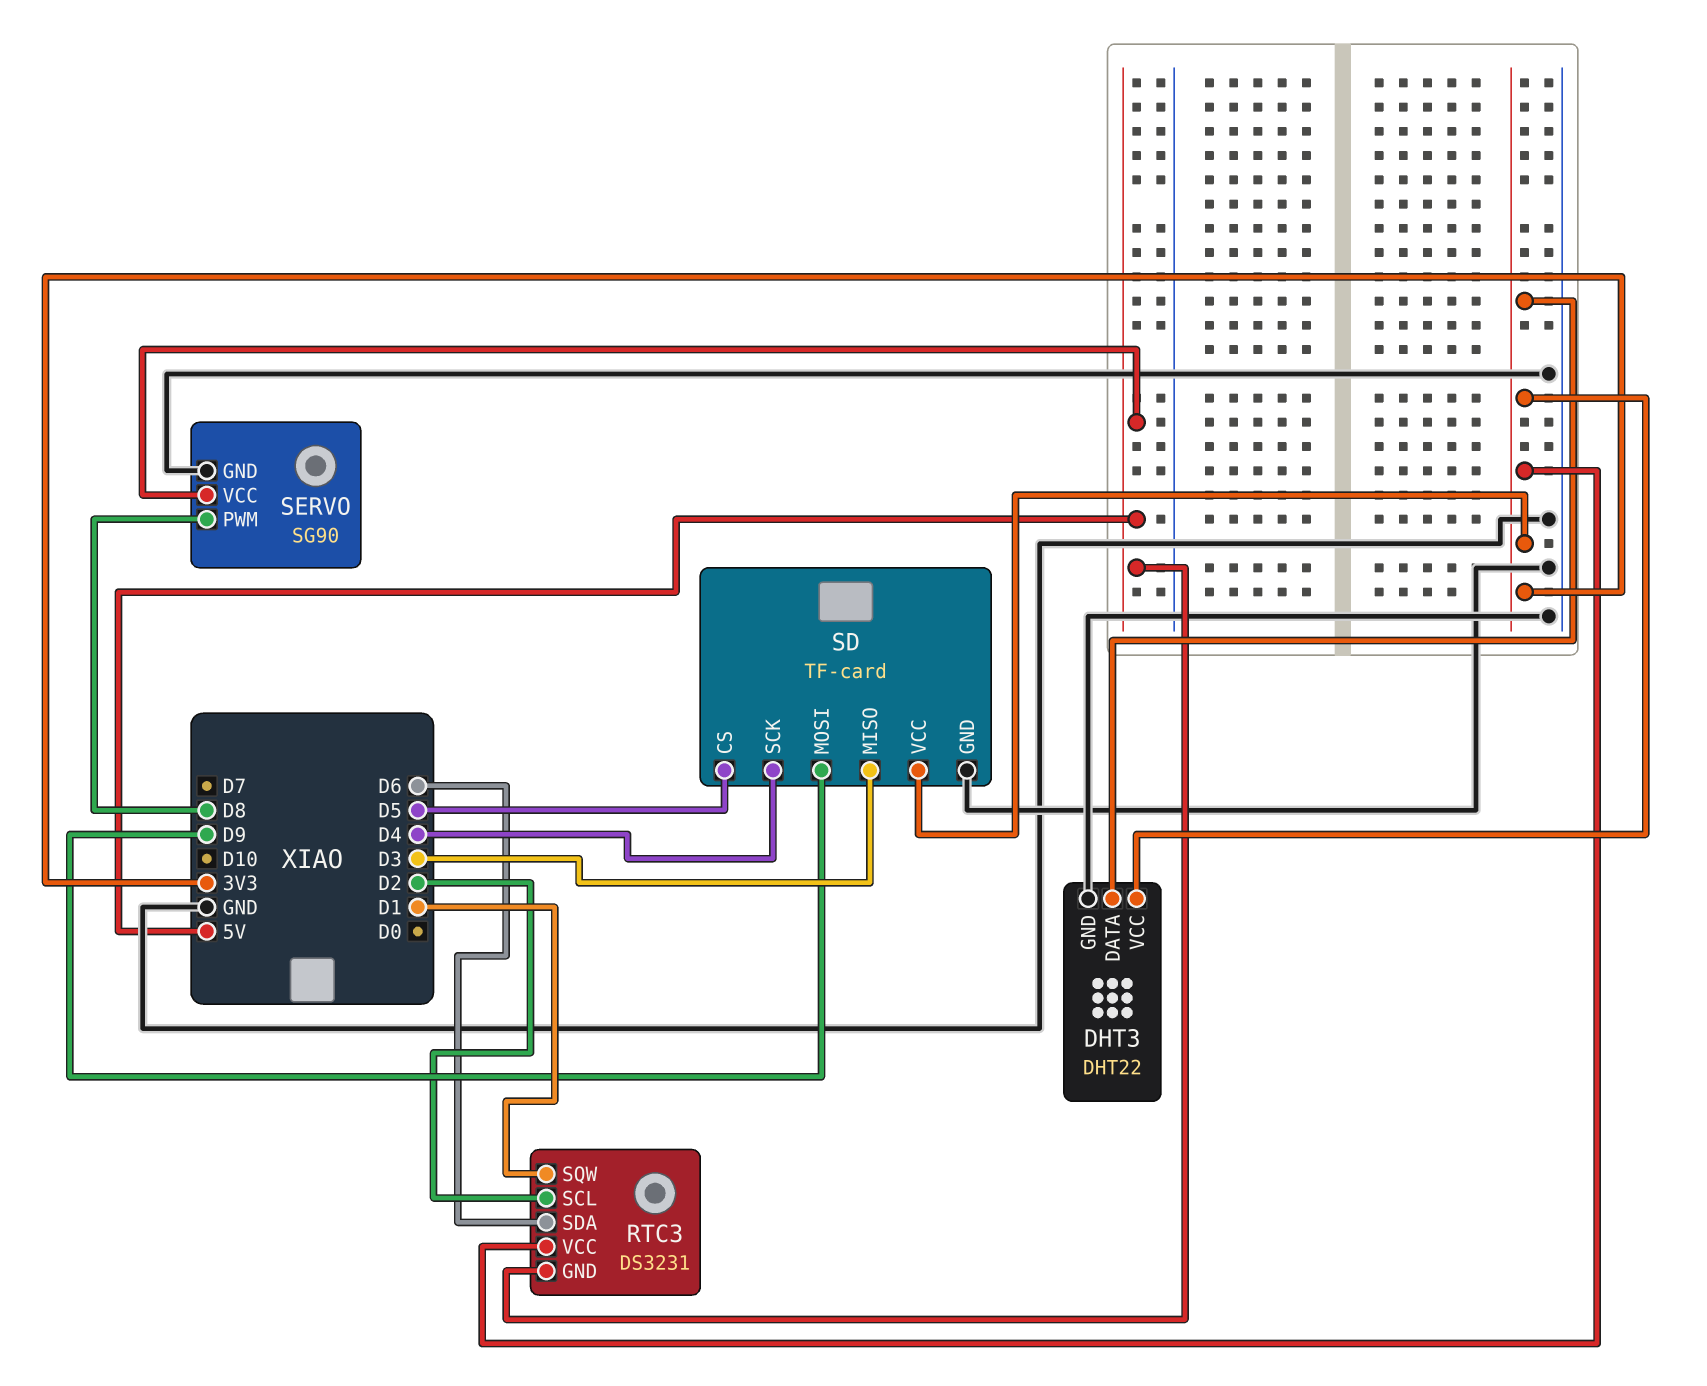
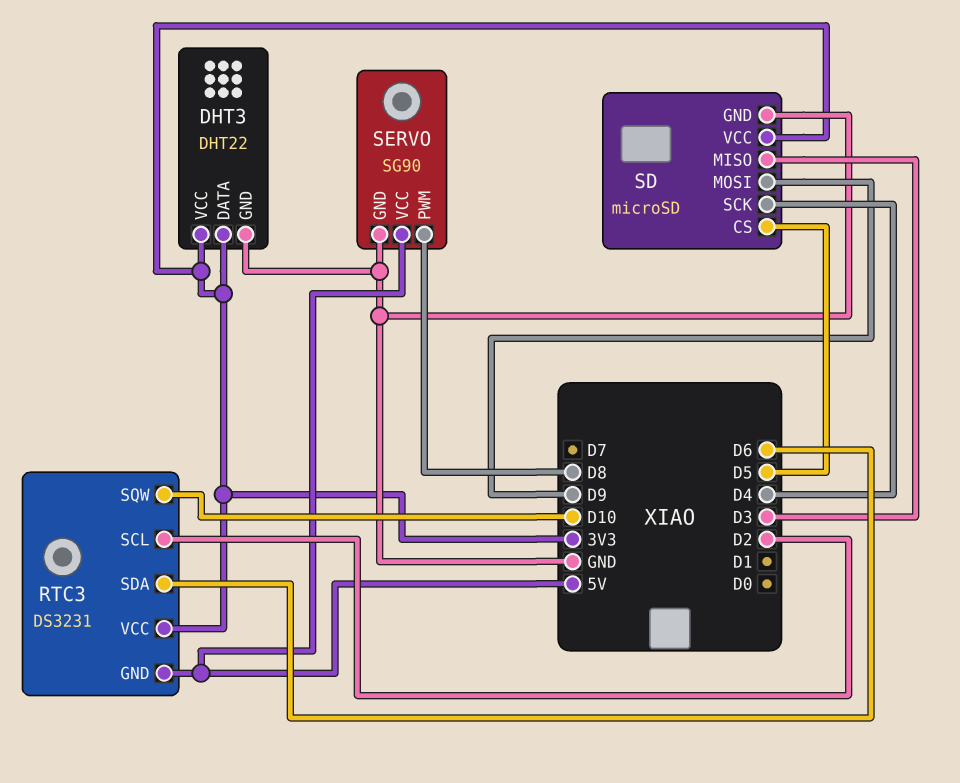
RTC3 pin SQW: D1 -> D10
SD: TF-card -> microSD

